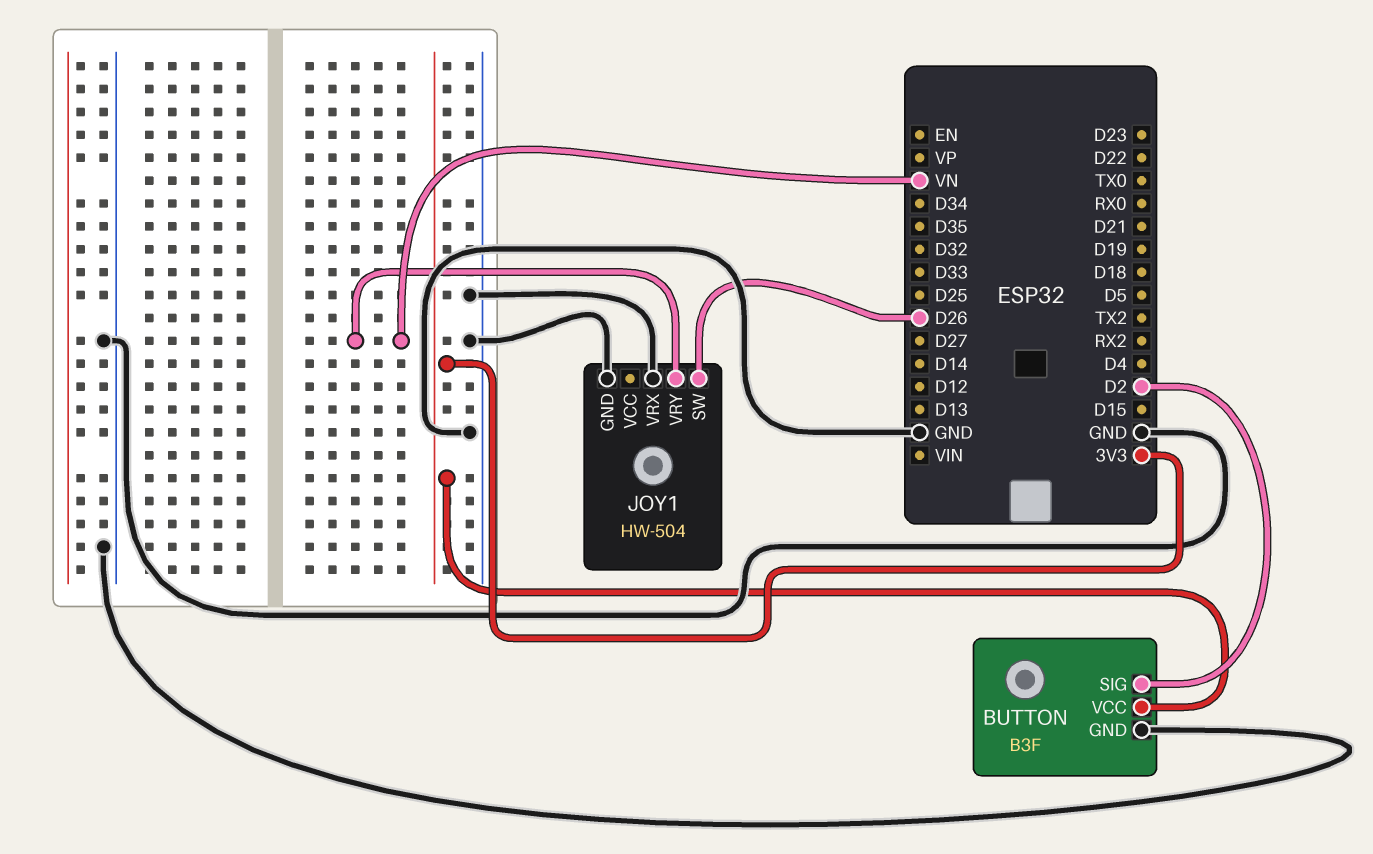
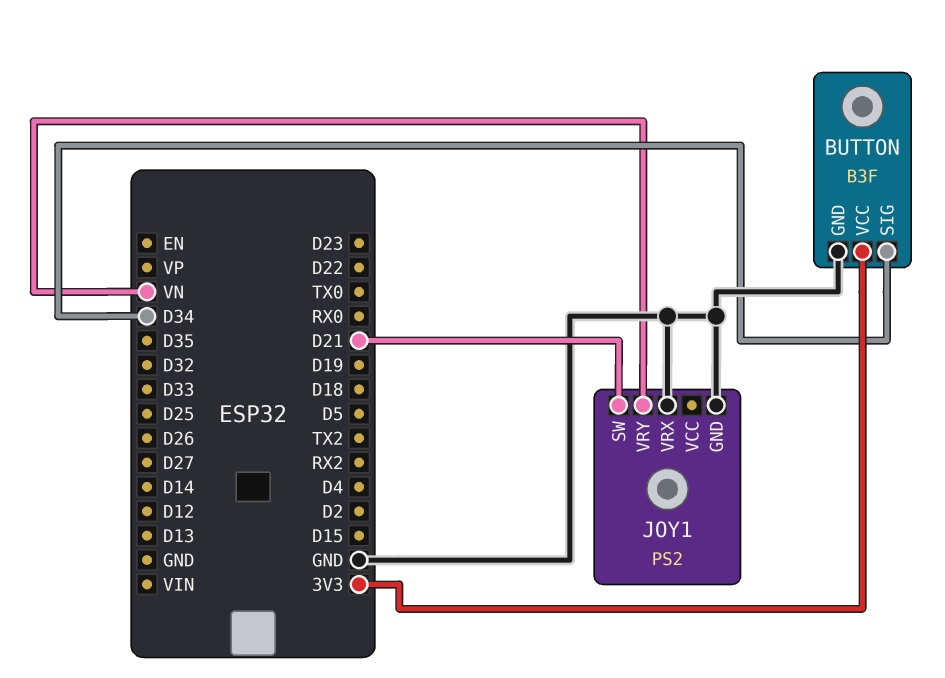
BUTTON pin SIG: D2 -> D34
JOY1: HW-504 -> PS2
JOY1 pin SW: D26 -> D21

